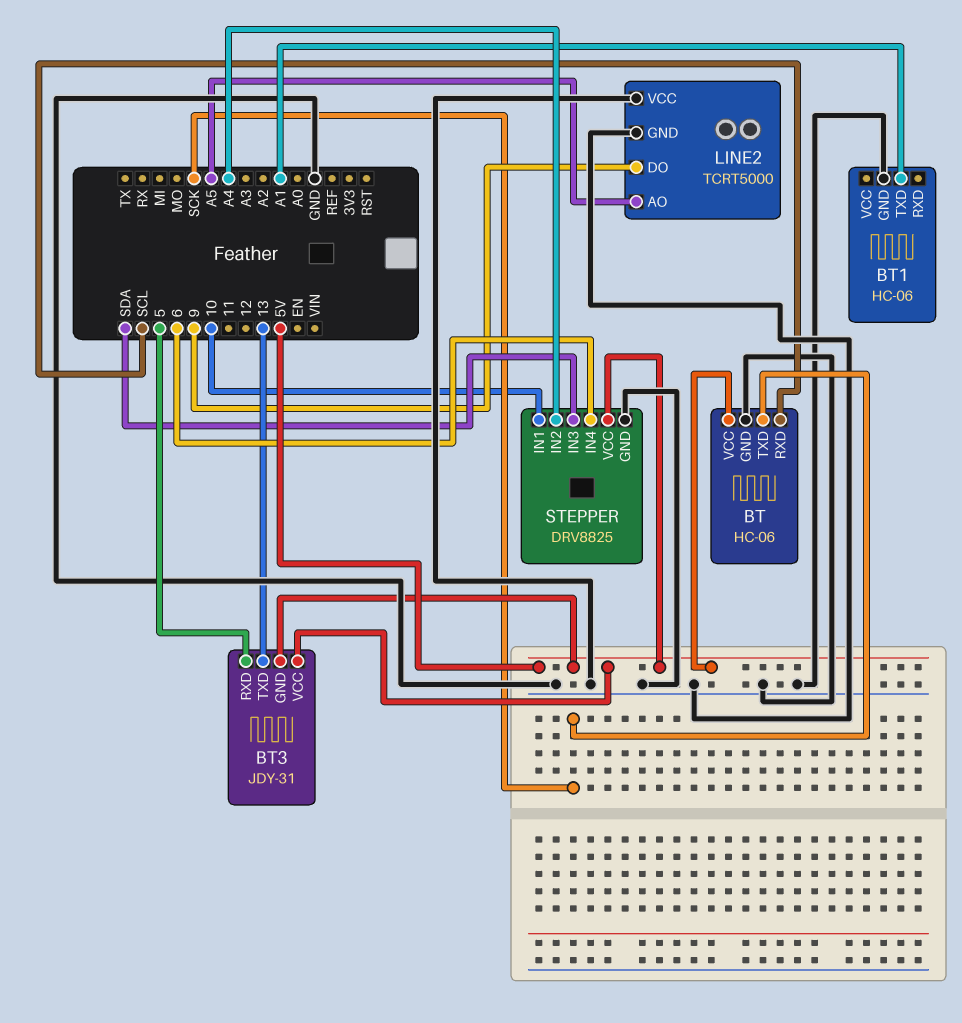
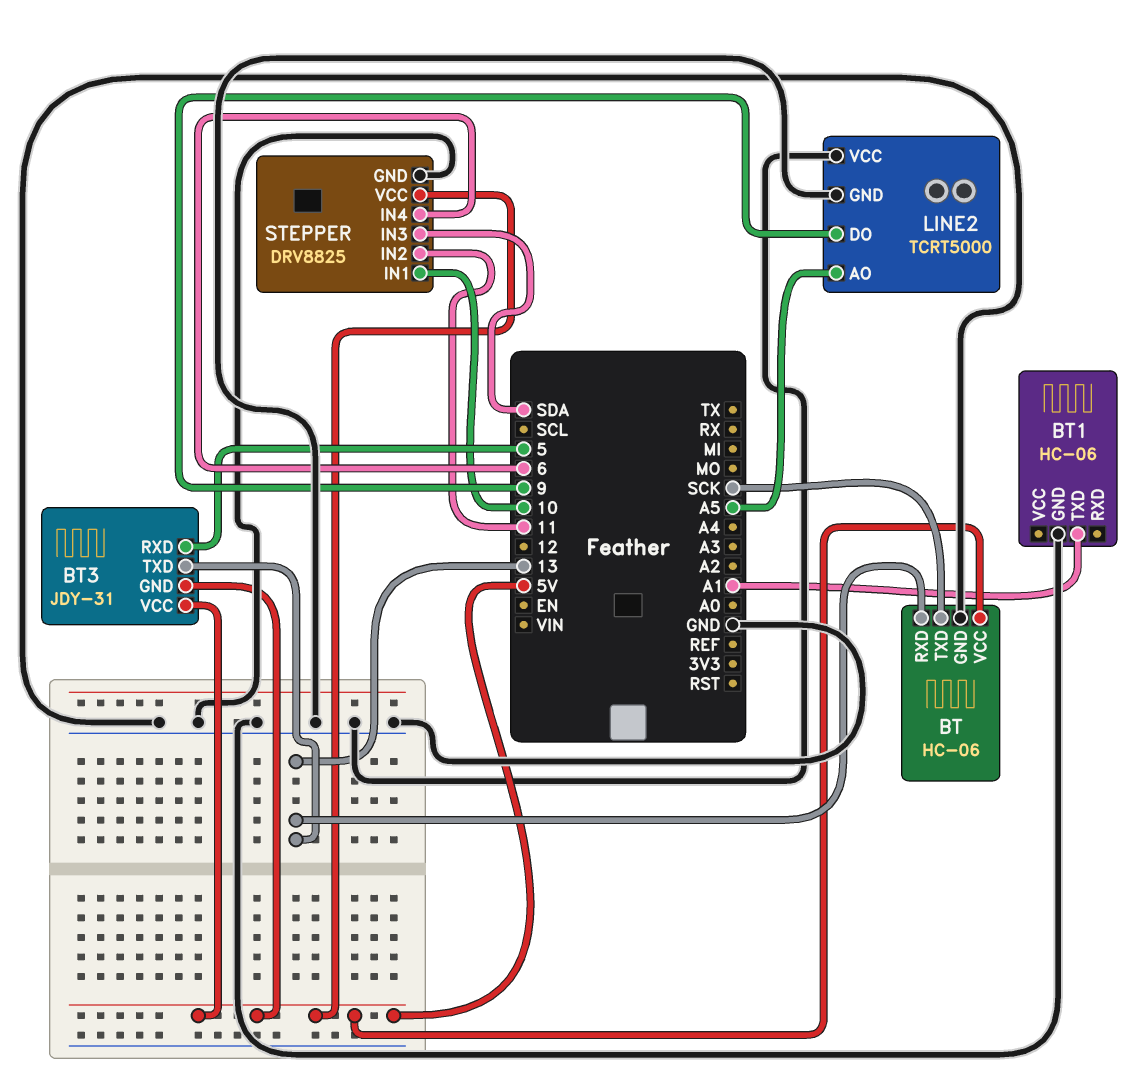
BT pin RXD: SCL -> 13
STEPPER pin IN2: A4 -> 11

